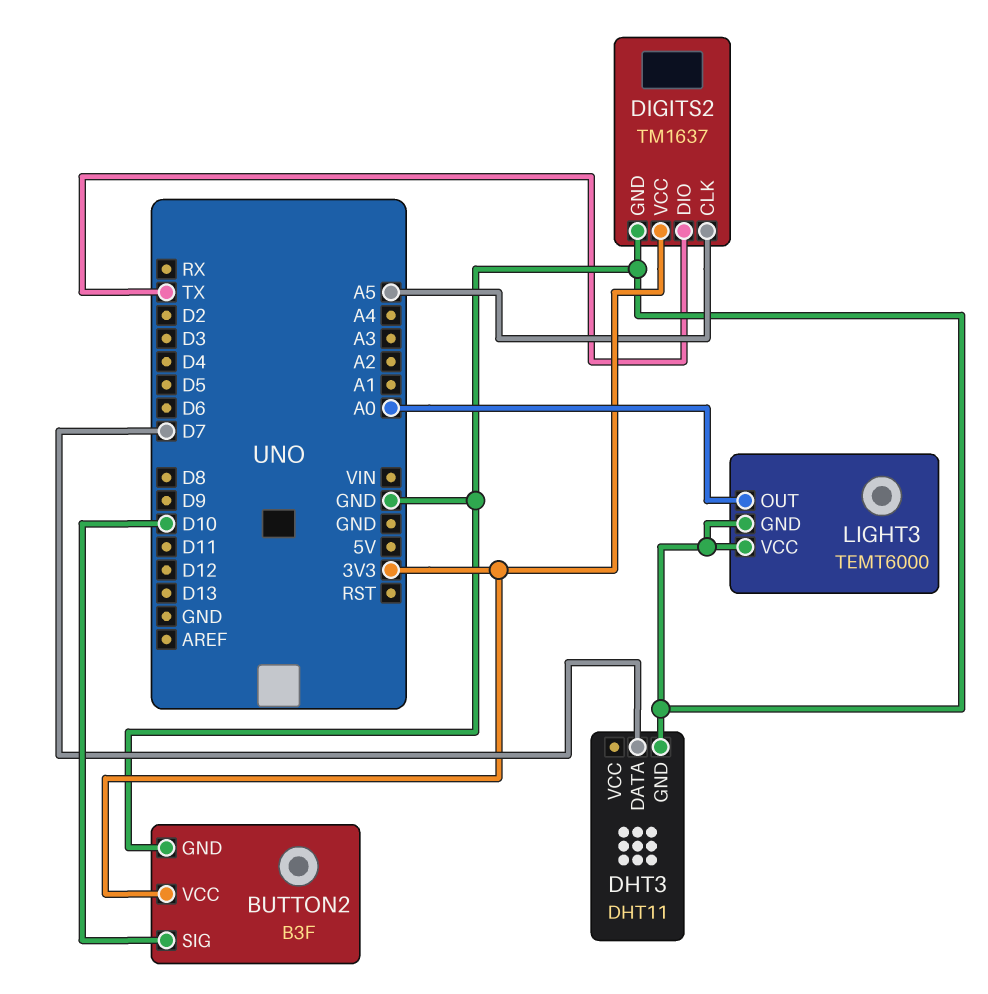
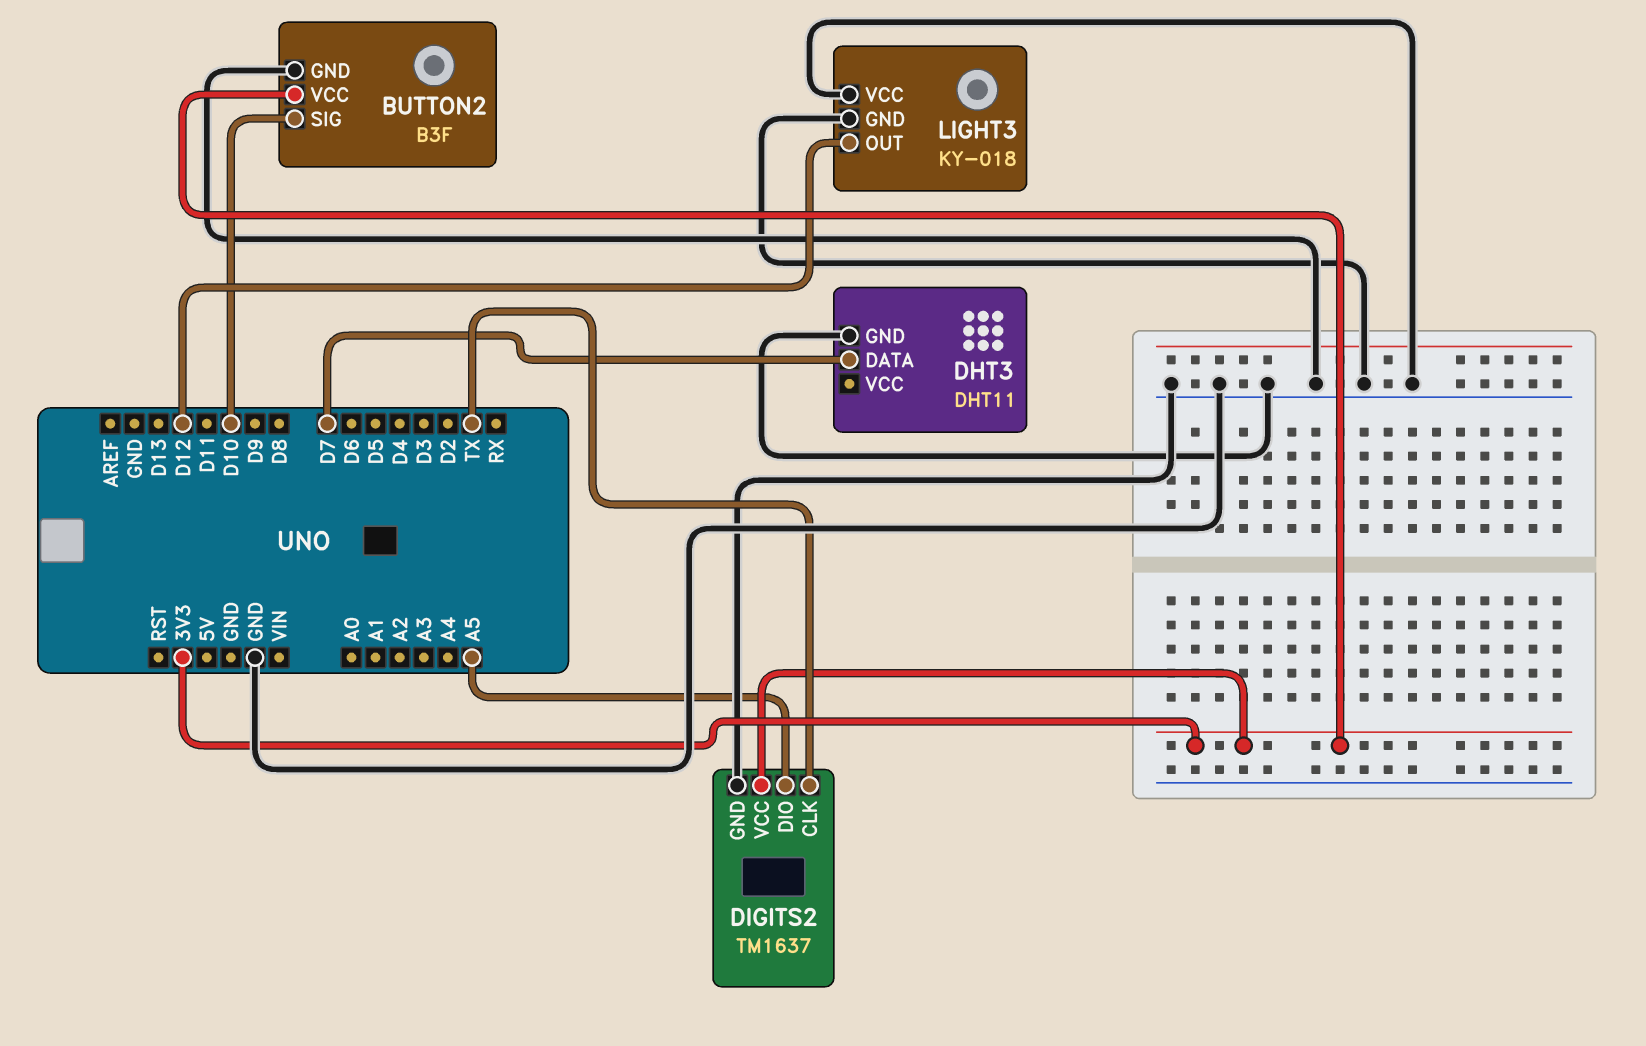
DIGITS2 pin CLK: A5 -> TX
DIGITS2 pin DIO: TX -> A5
LIGHT3: TEMT6000 -> KY-018
LIGHT3 pin OUT: A0 -> D12

